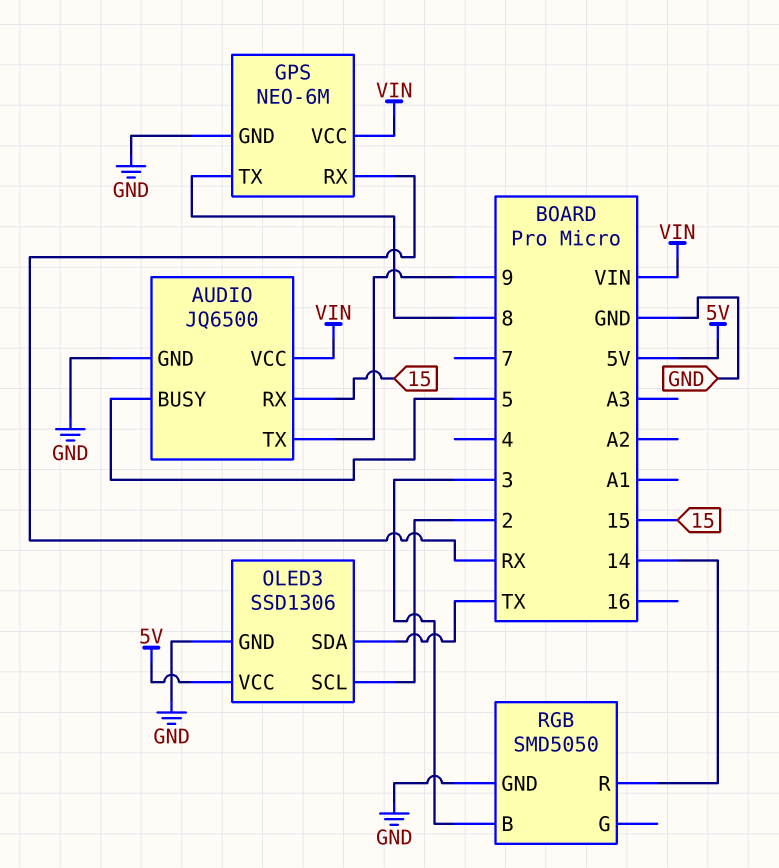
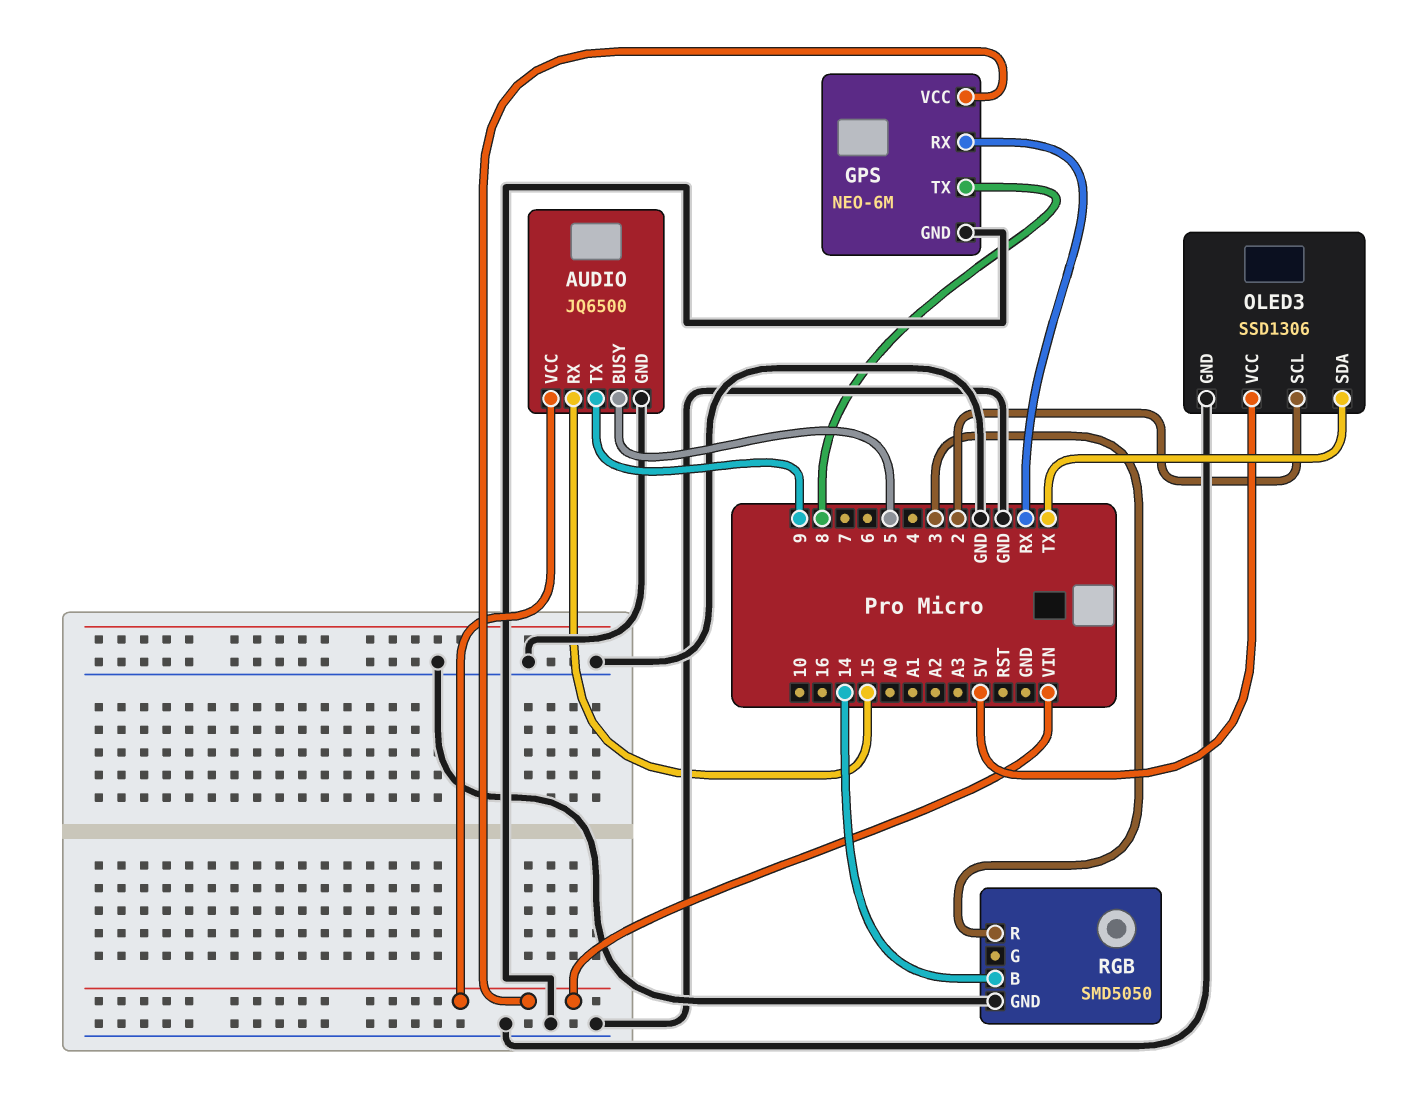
RGB pin B: 3 -> 14
RGB pin R: 14 -> 3

